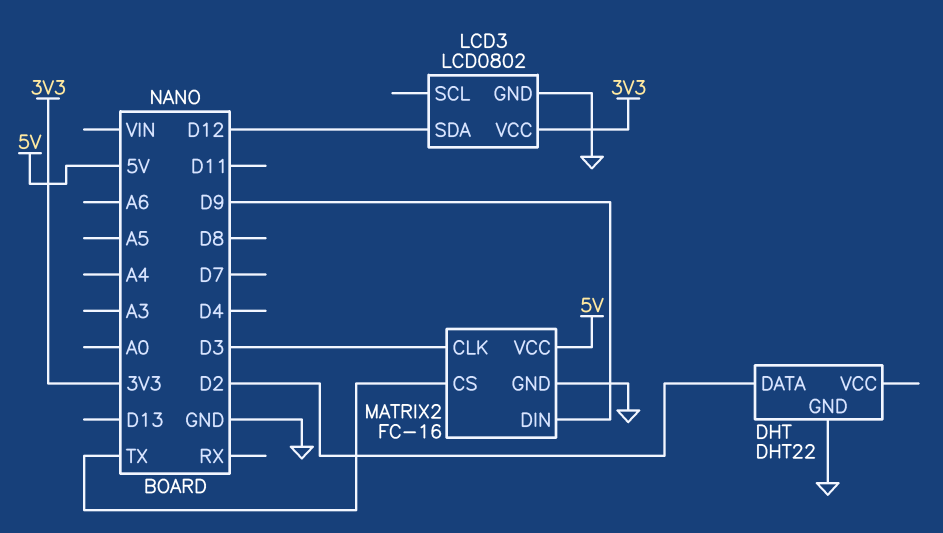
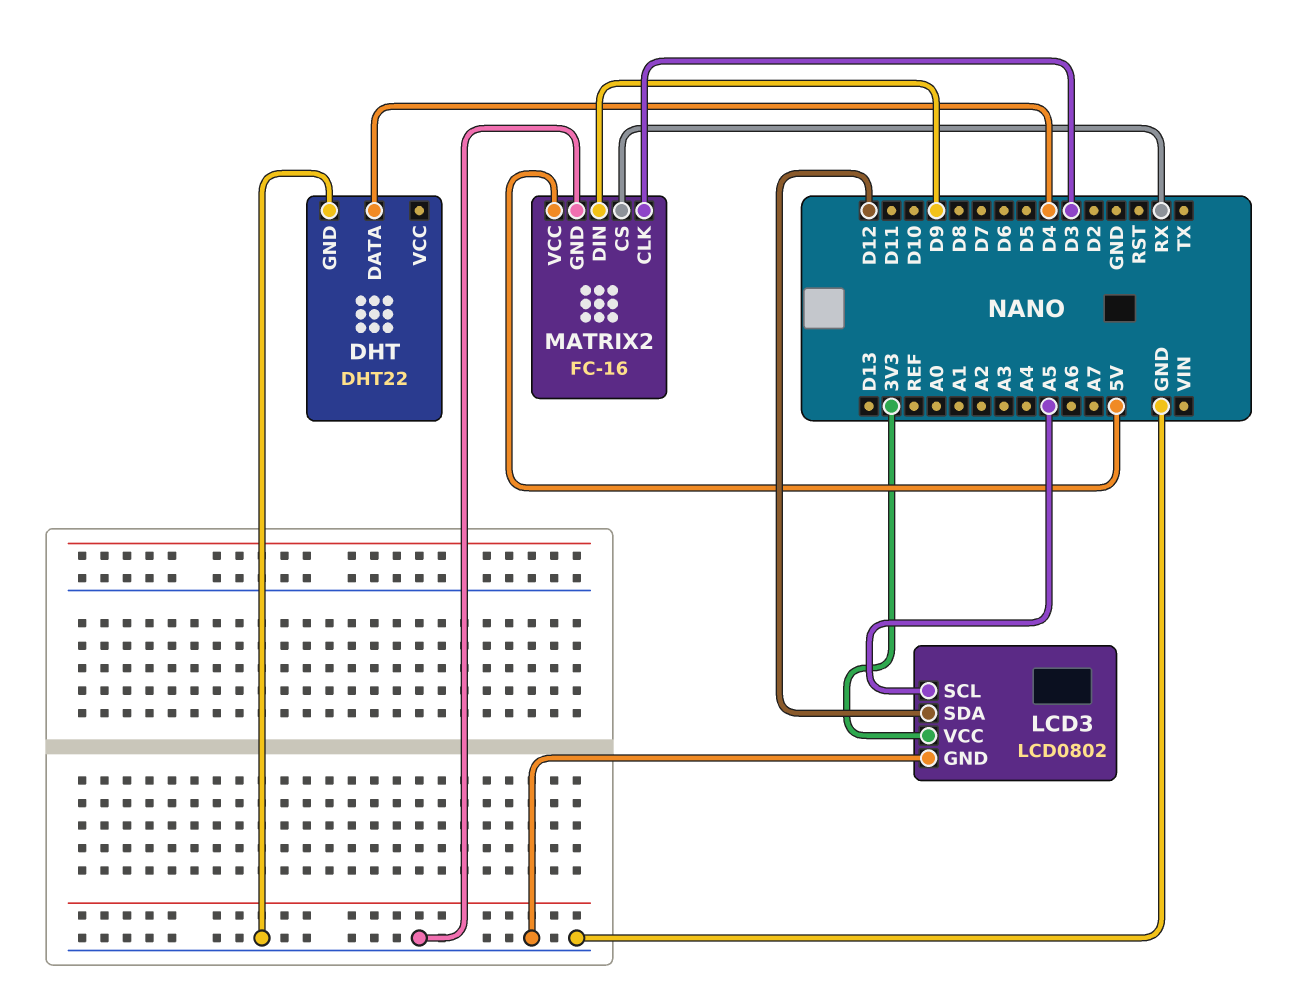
DHT pin DATA: D2 -> D4
LCD3 pin SCL: none -> A5
MATRIX2 pin CS: TX -> RX

